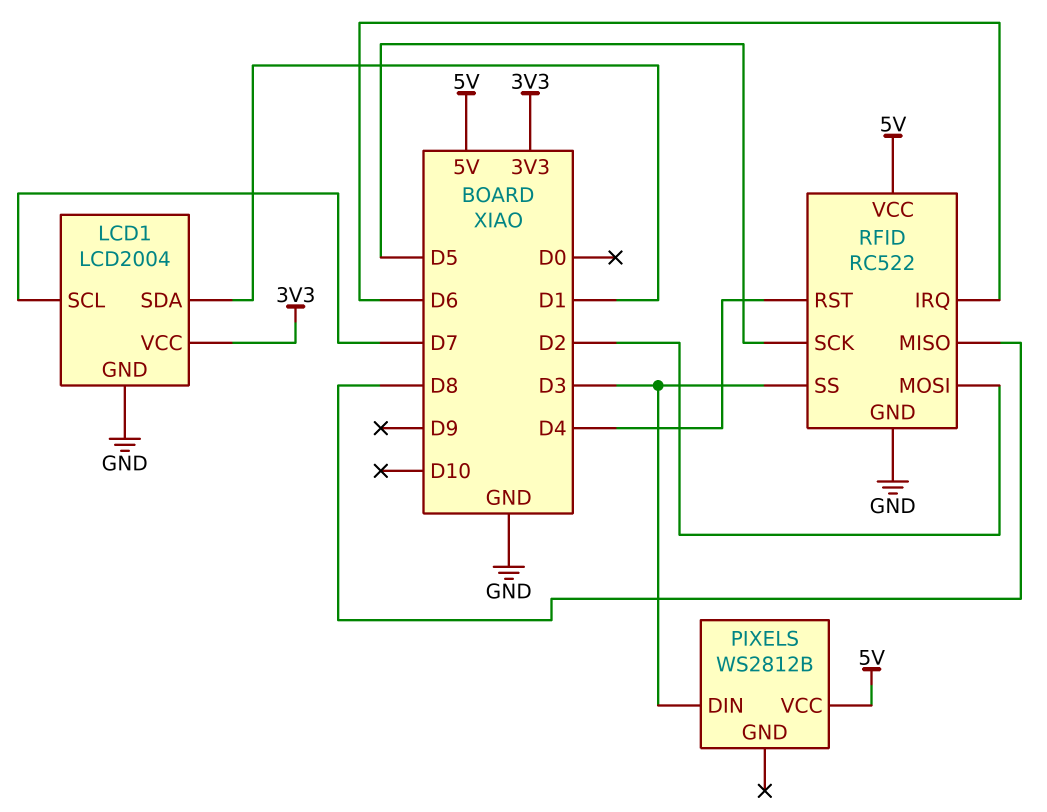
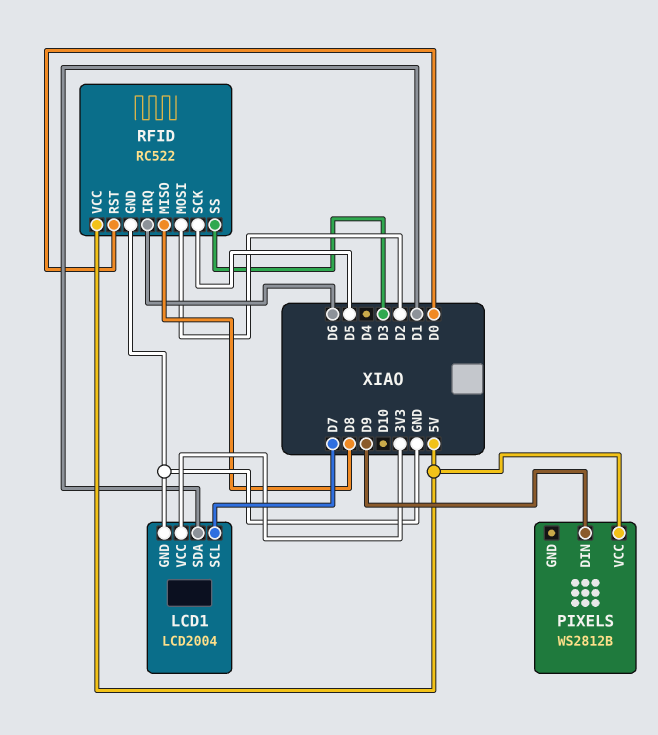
PIXELS pin DIN: D3 -> D9
RFID pin RST: D4 -> D0

